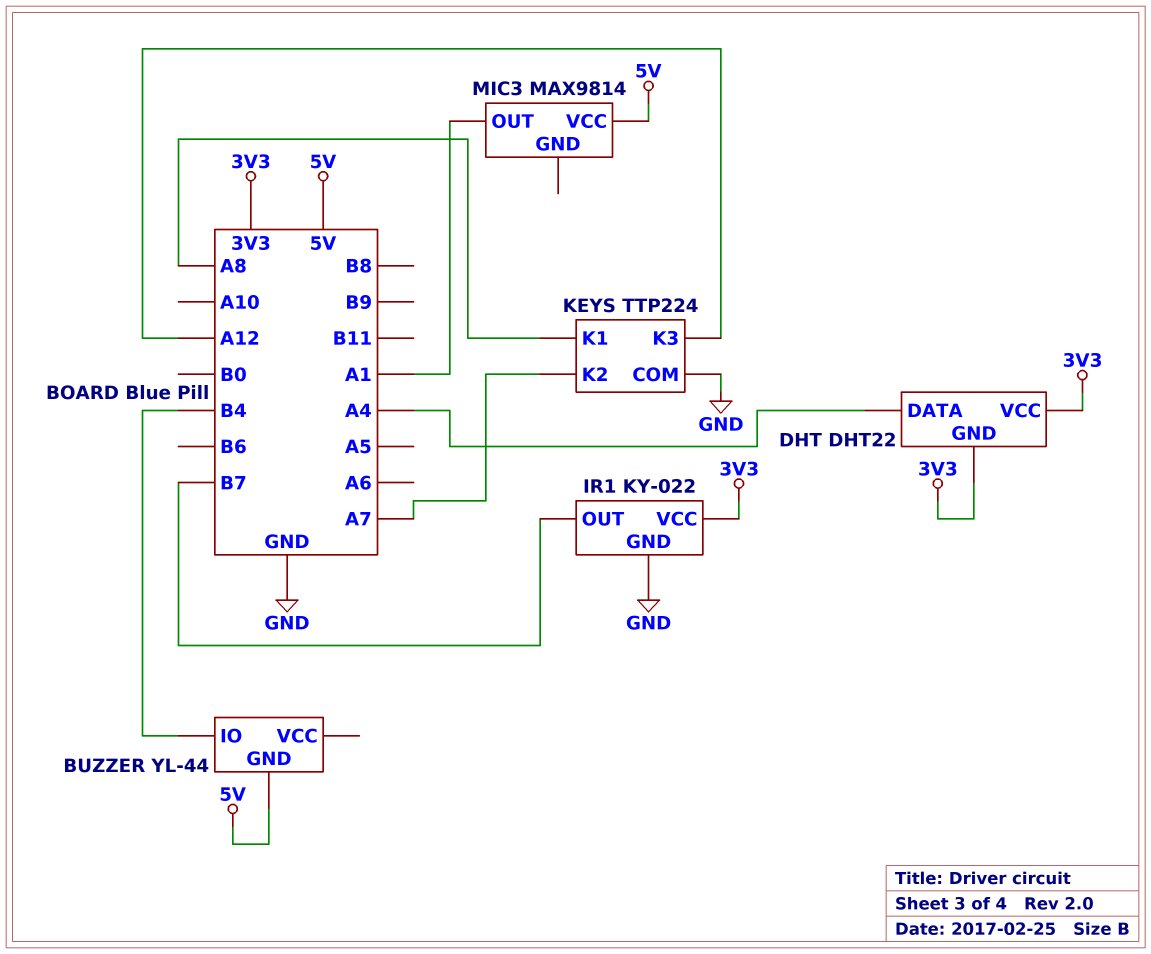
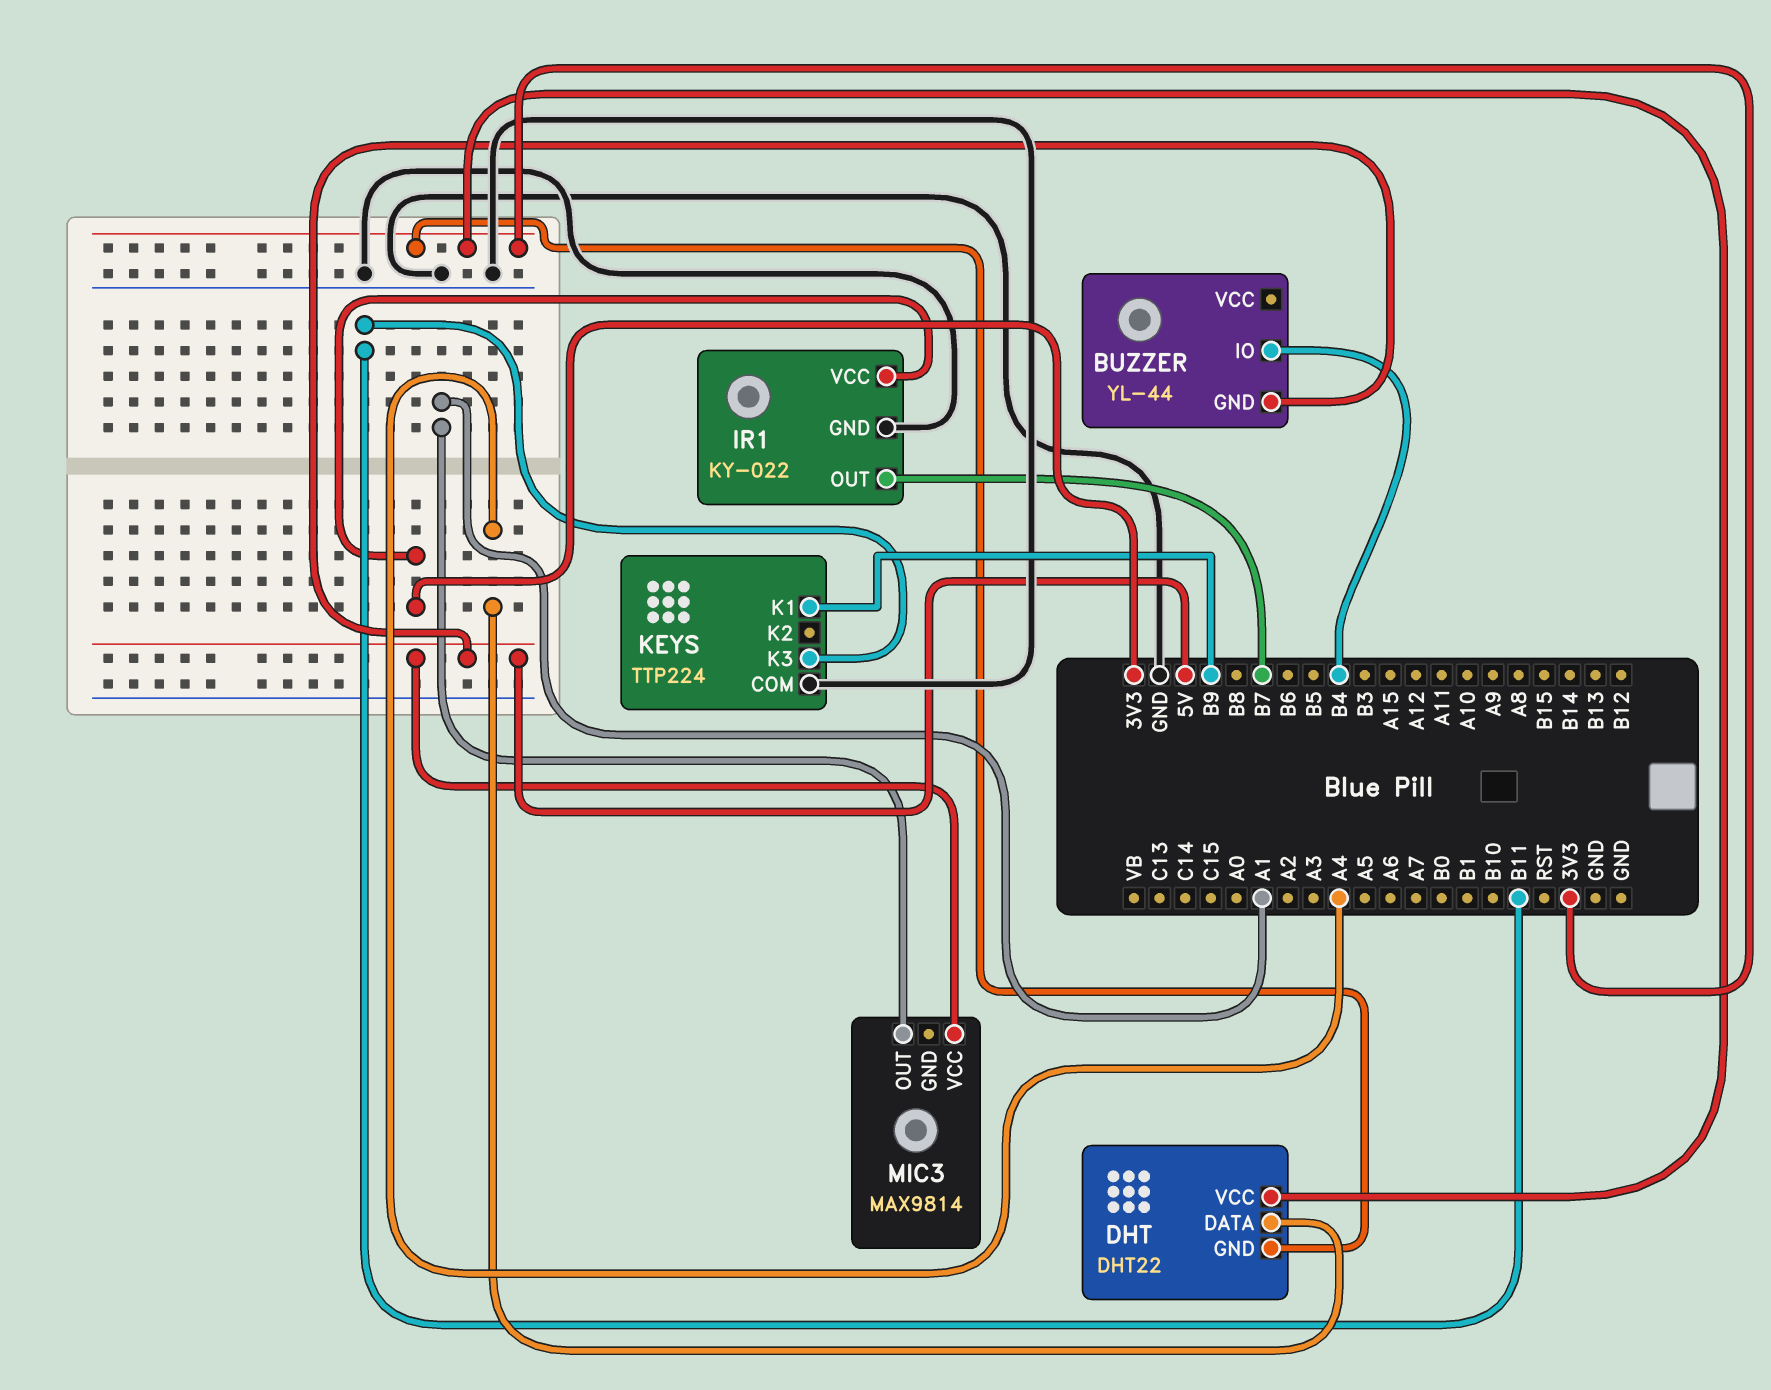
KEYS pin K1: A8 -> B9
KEYS pin K2: A7 -> none
KEYS pin K3: A12 -> B11

